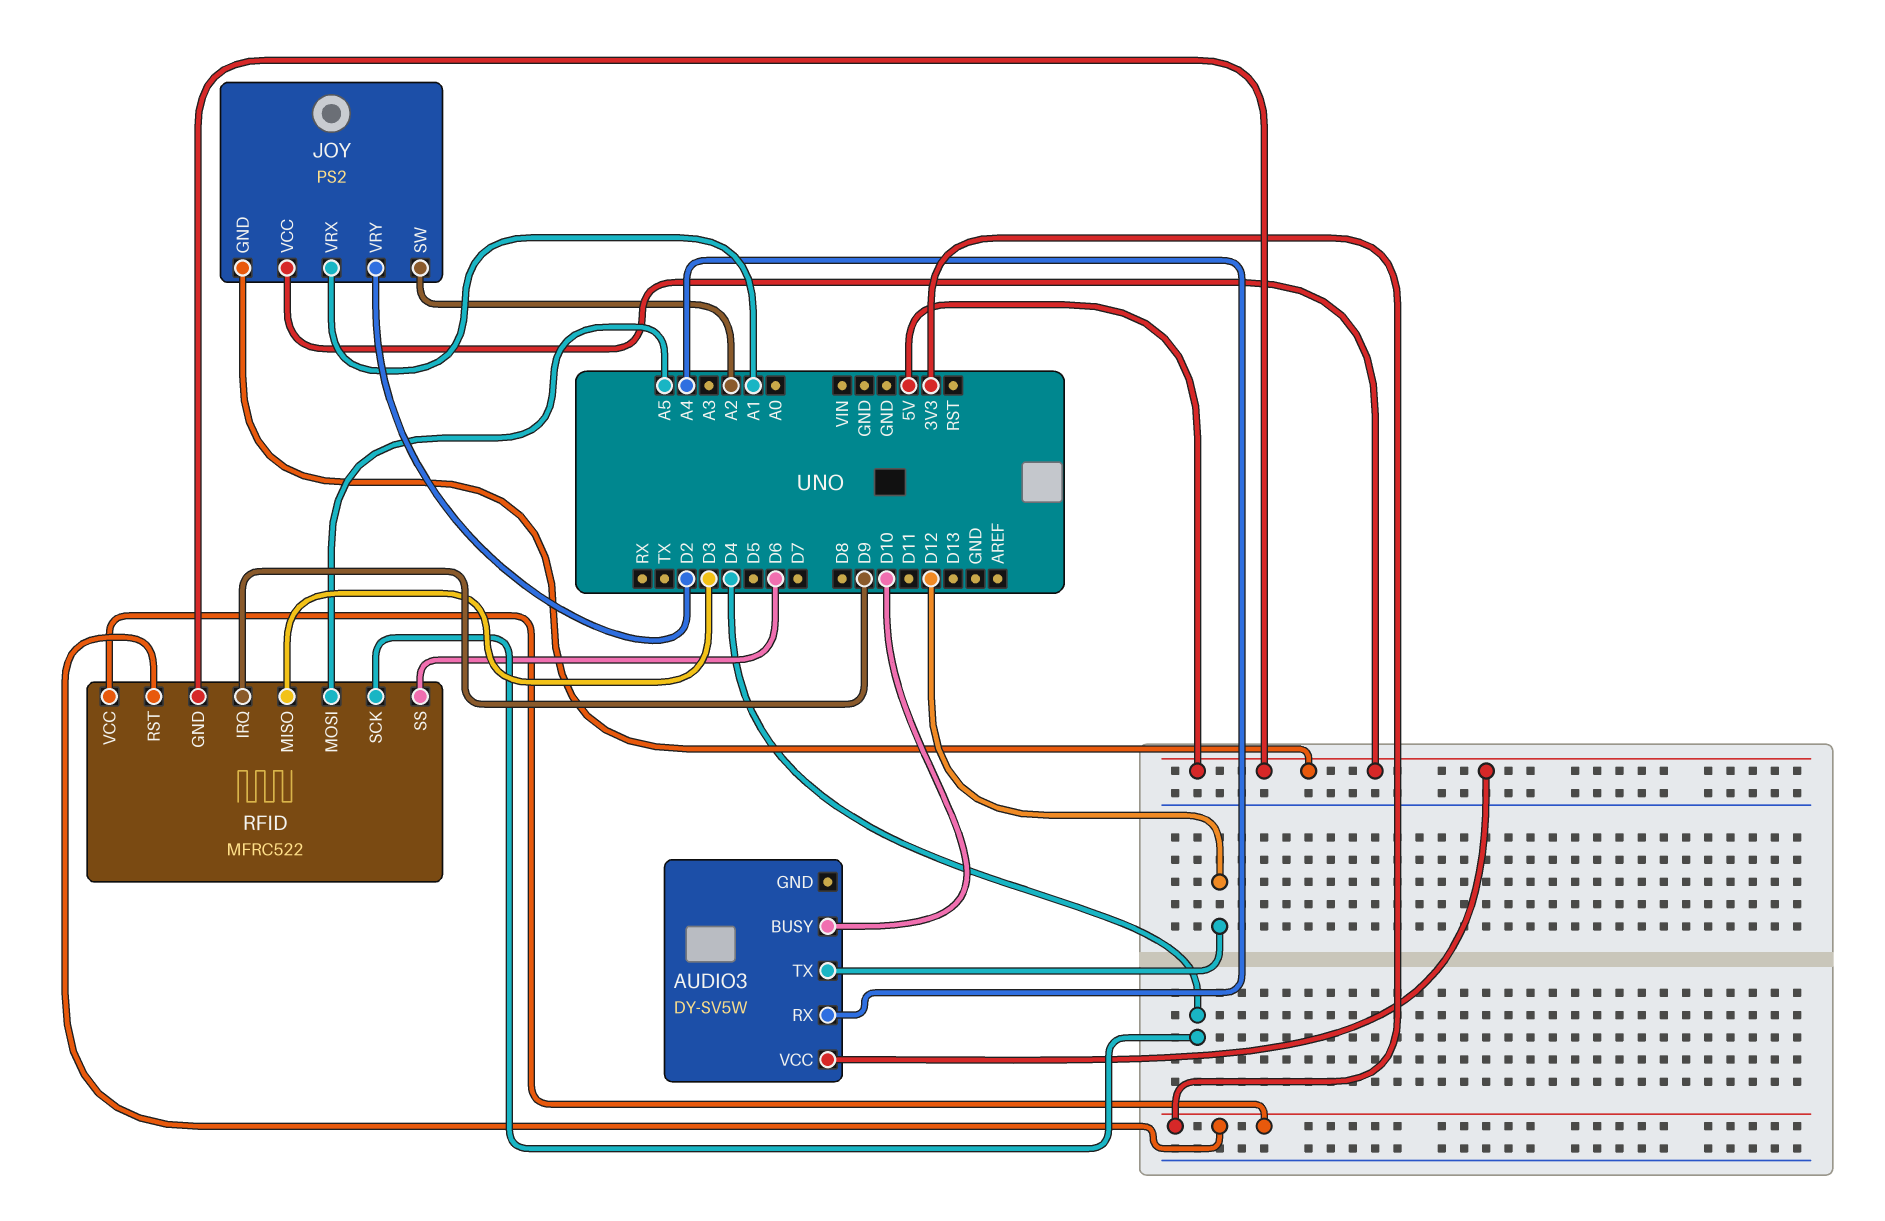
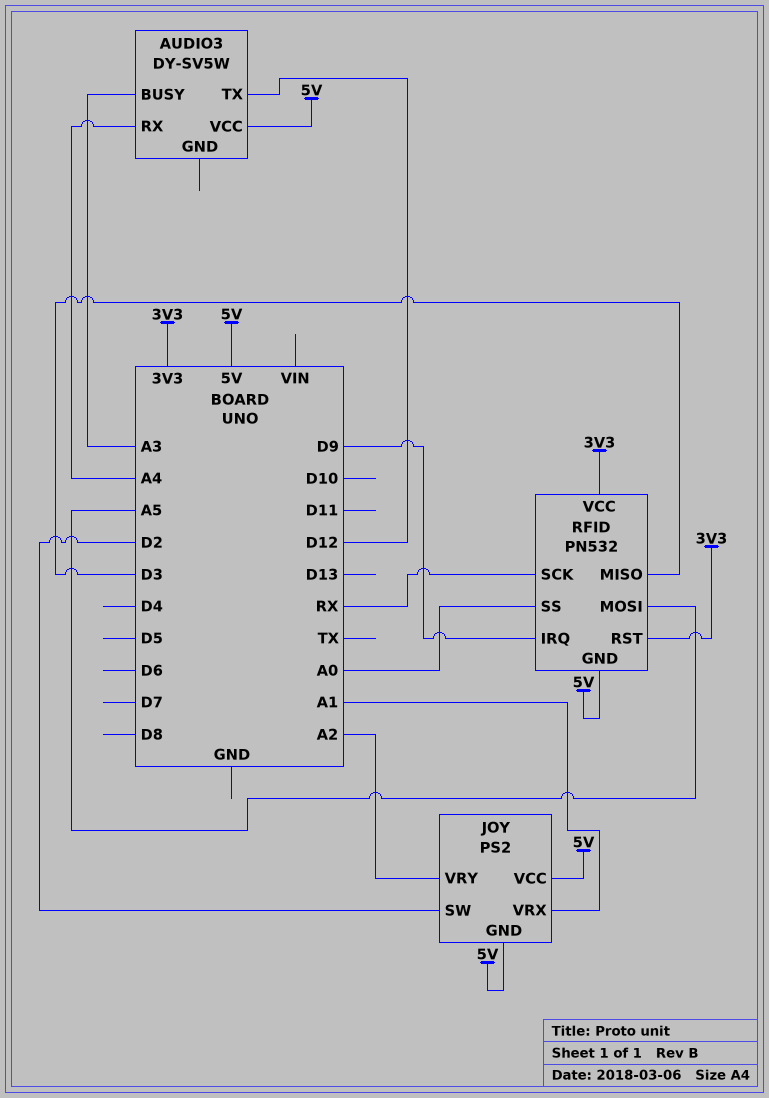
AUDIO3 pin BUSY: D10 -> A3
JOY pin SW: A2 -> D2
JOY pin VRY: D2 -> A2
RFID: MFRC522 -> PN532
RFID pin SCK: D4 -> RX
RFID pin SS: D6 -> A0

